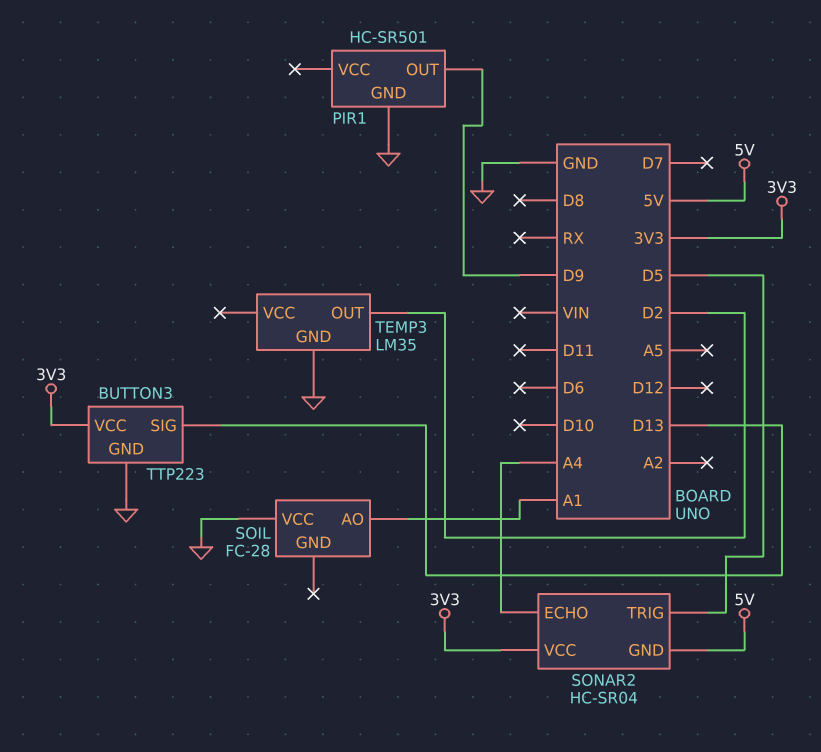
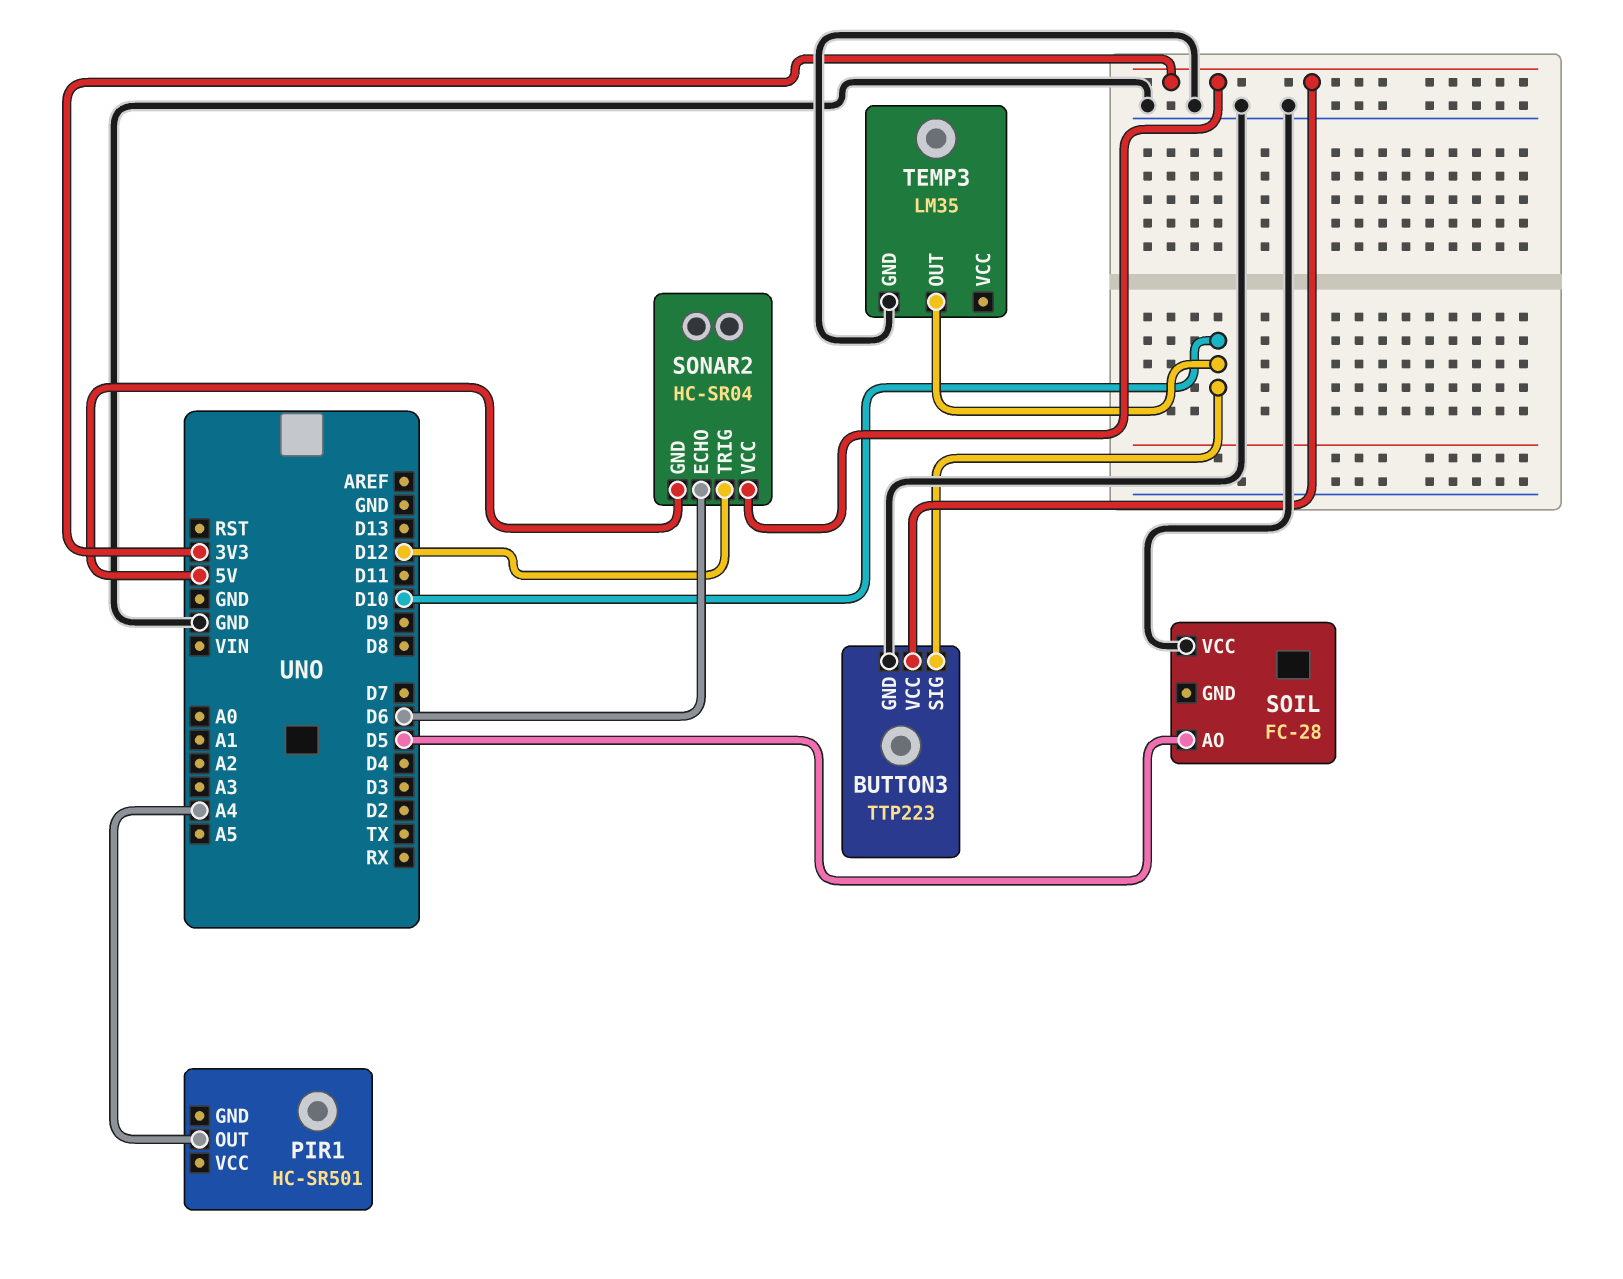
BUTTON3 pin SIG: D13 -> D10
PIR1 pin GND: GND -> none
PIR1 pin OUT: D9 -> A4
SOIL pin AO: A1 -> D5
SONAR2 pin ECHO: A4 -> D6
SONAR2 pin TRIG: D5 -> D12
TEMP3 pin OUT: D2 -> D10

